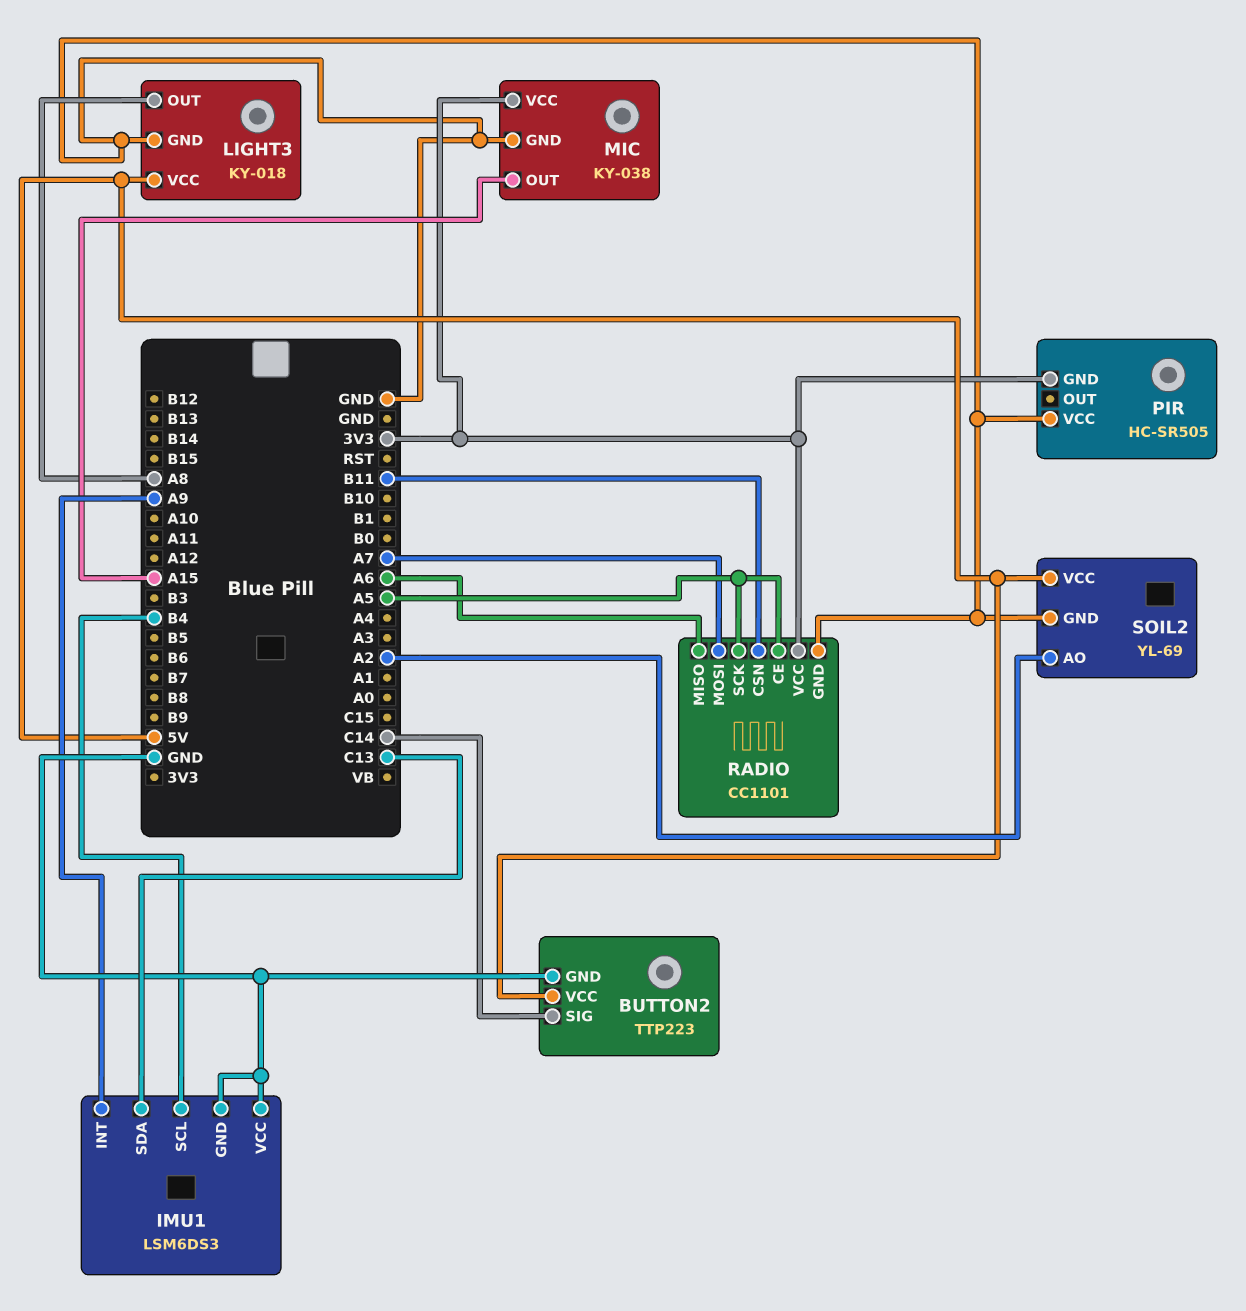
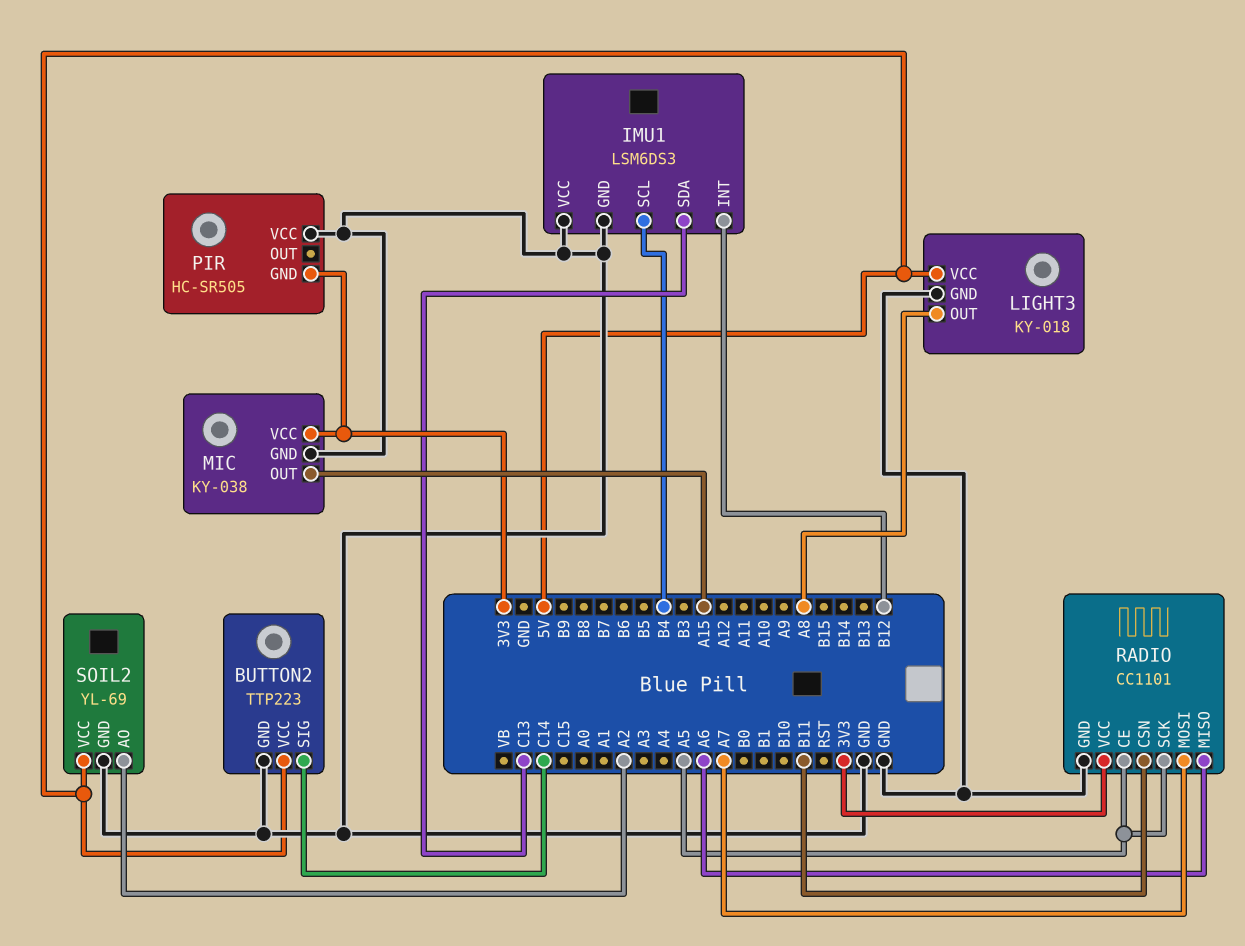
IMU1 pin INT: A9 -> B12

